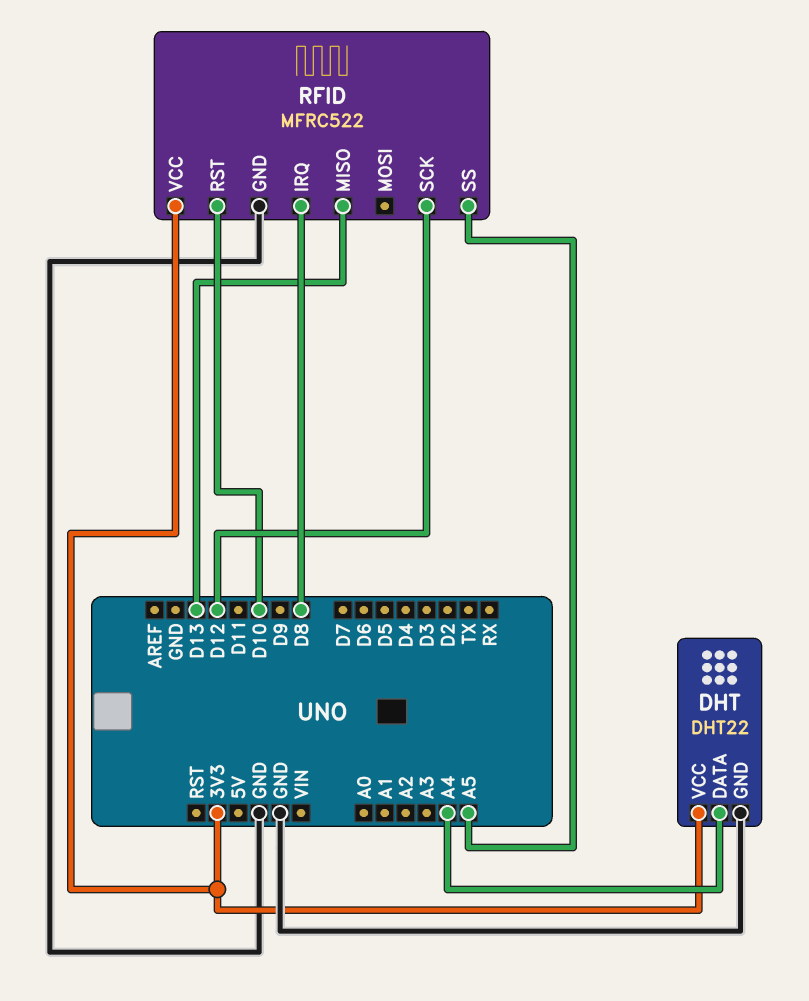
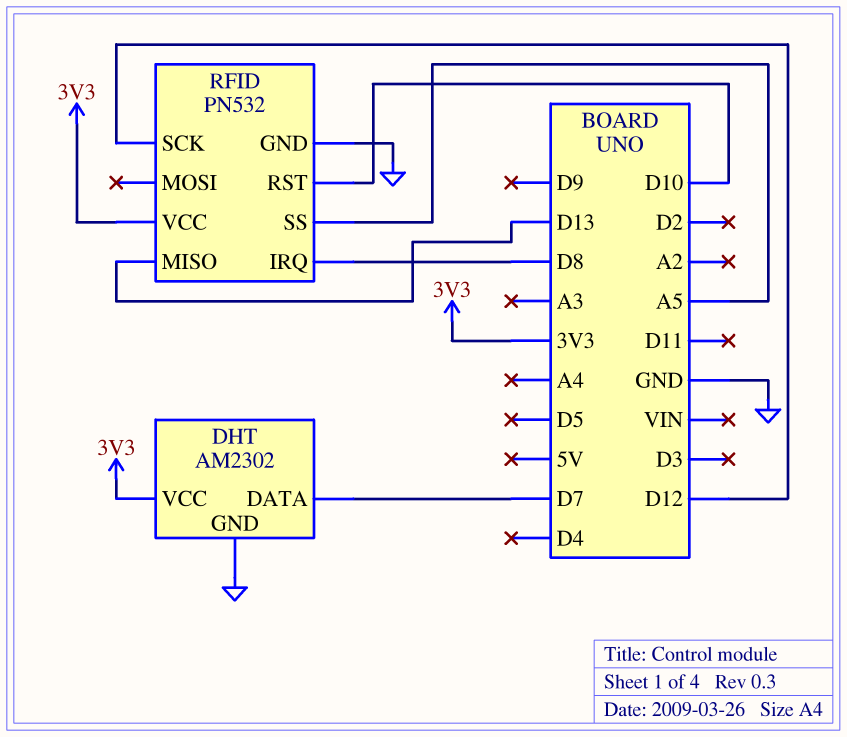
DHT: DHT22 -> AM2302
DHT pin DATA: A4 -> D7
RFID: MFRC522 -> PN532

